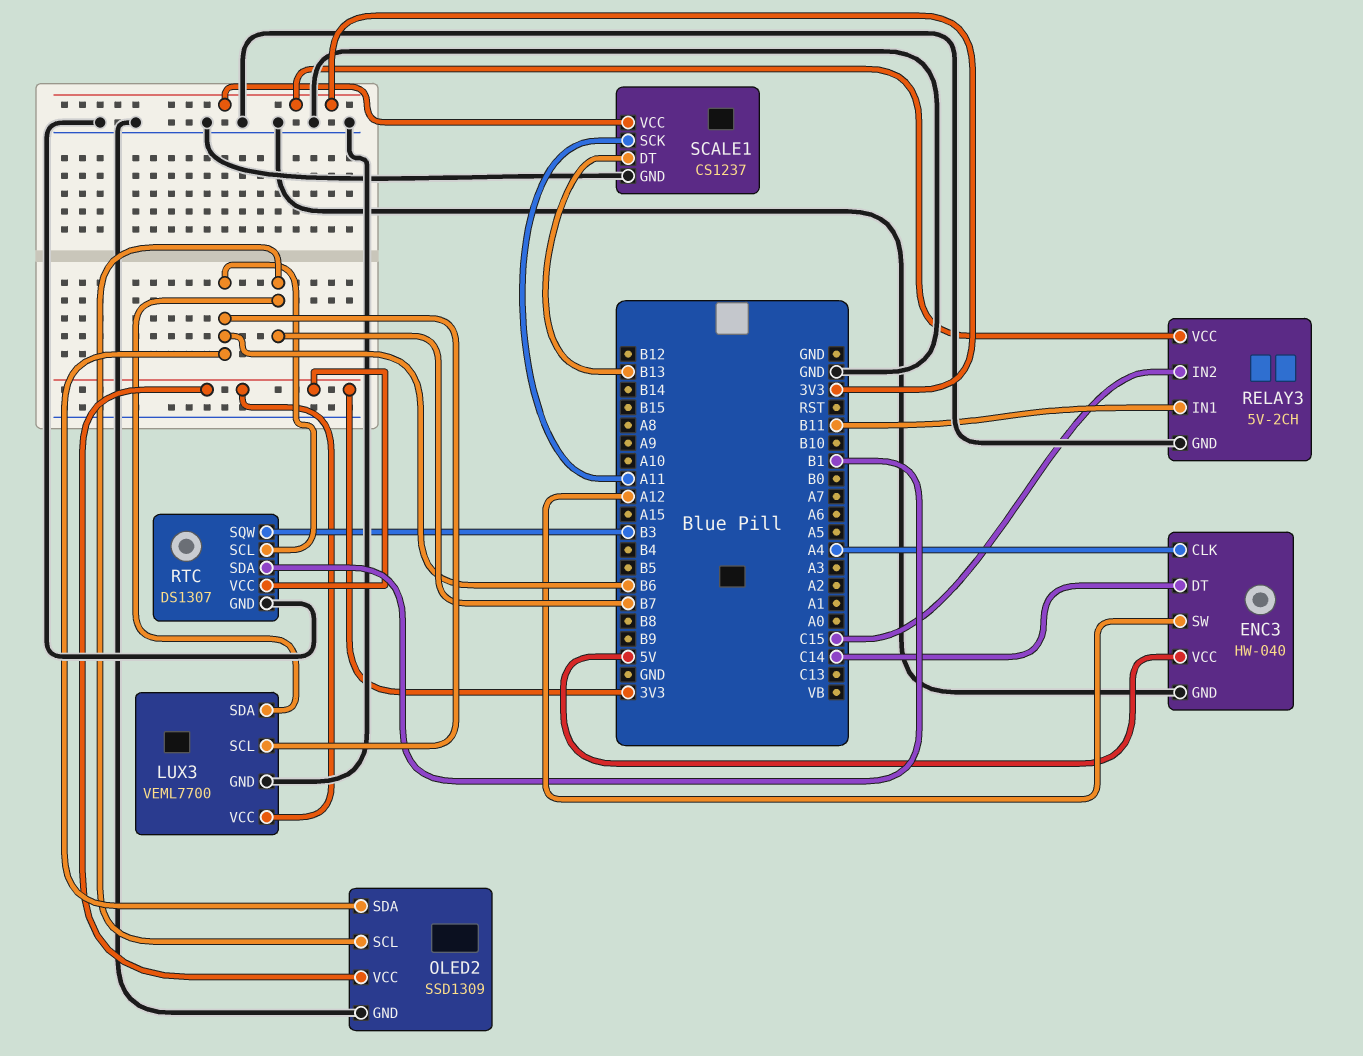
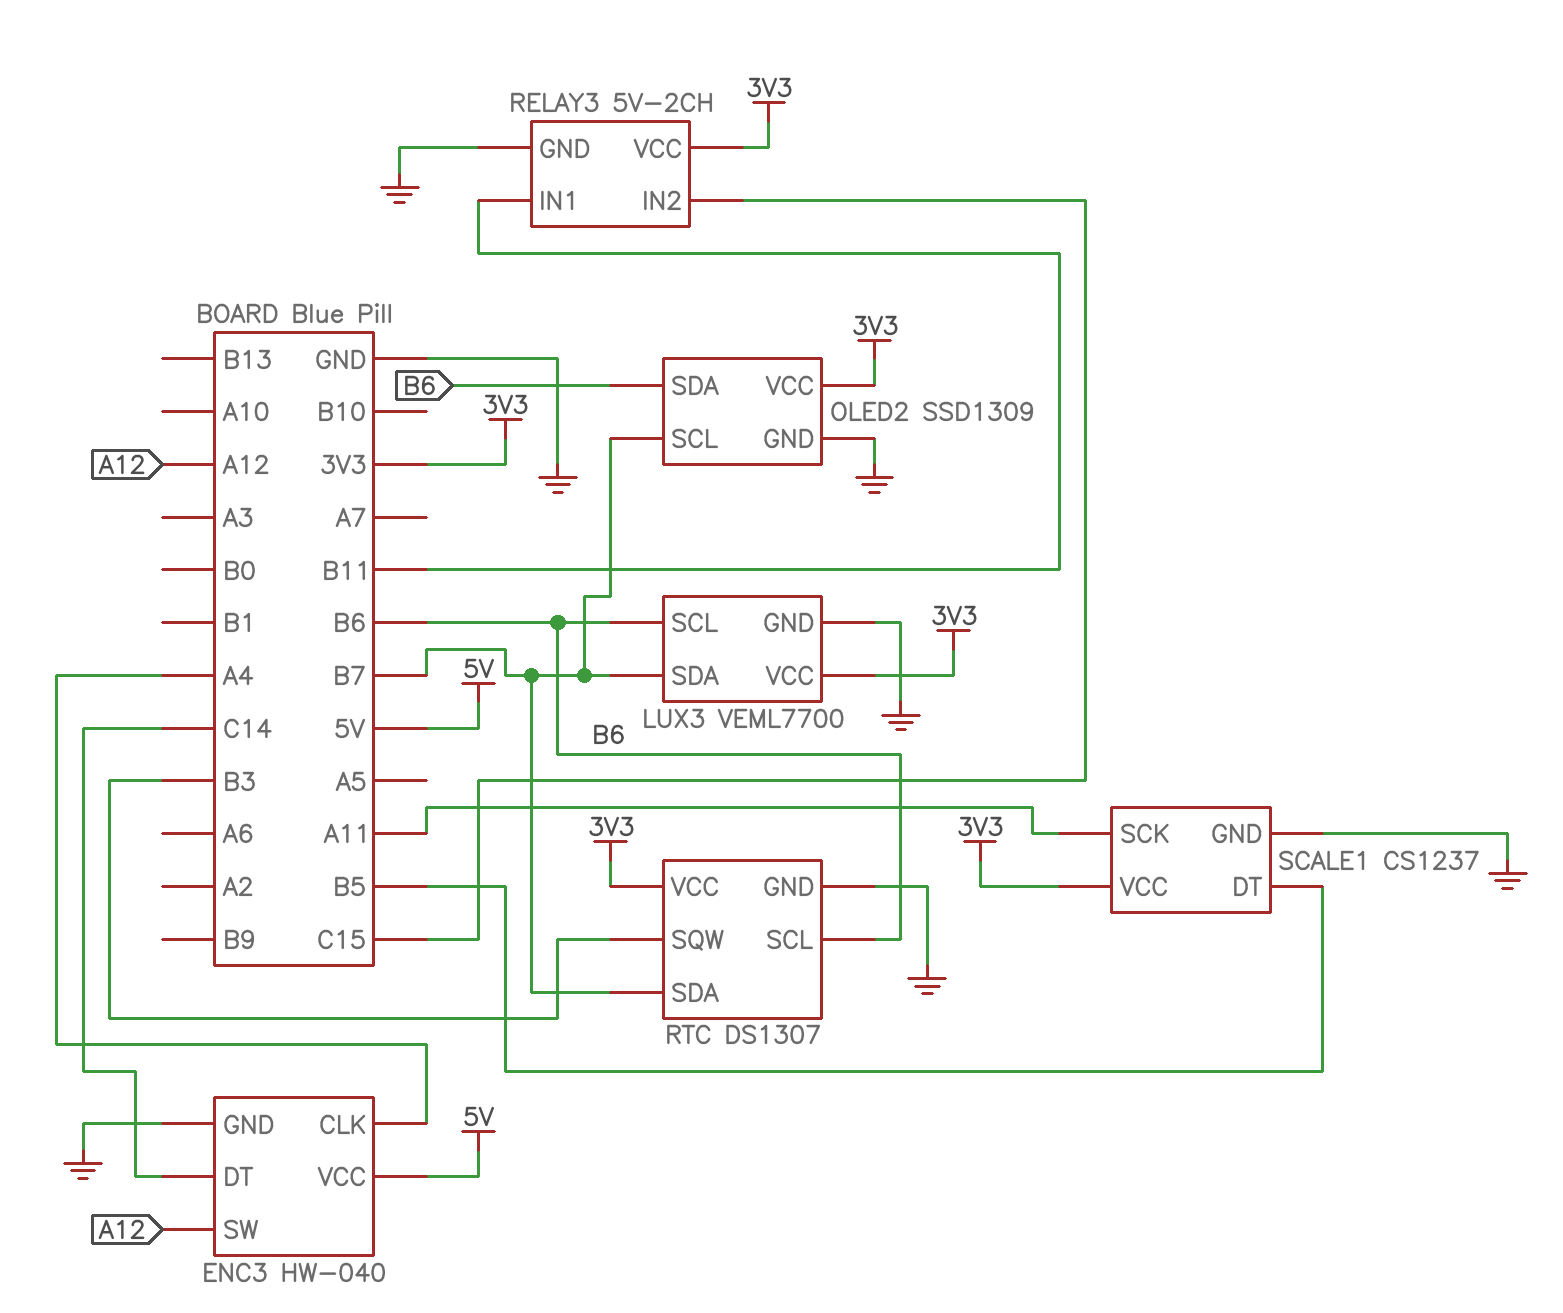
RTC pin SDA: B1 -> B7
SCALE1 pin DT: B13 -> B5

